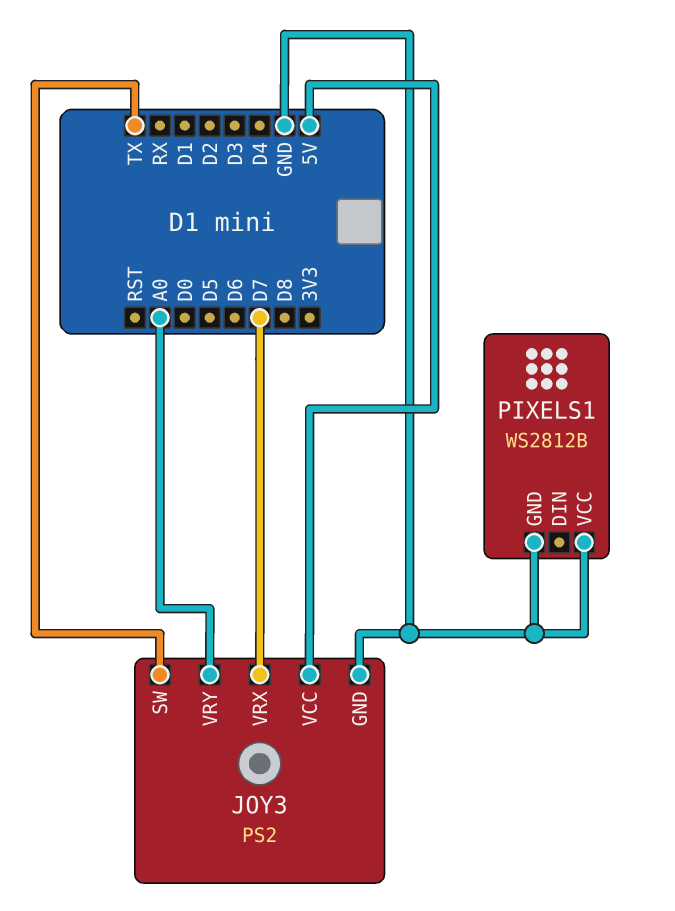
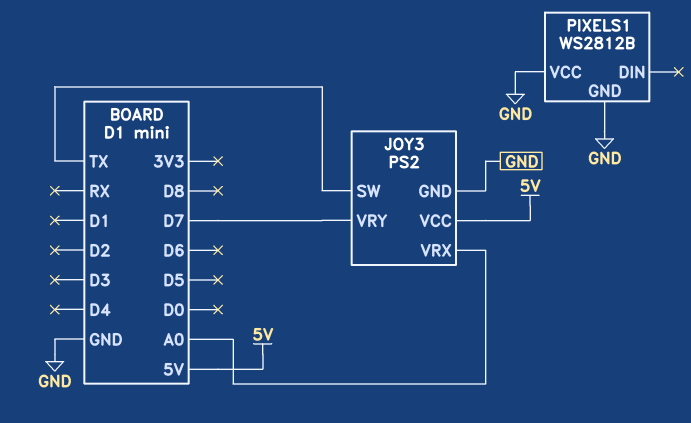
JOY3 pin VRX: D7 -> A0
JOY3 pin VRY: A0 -> D7

